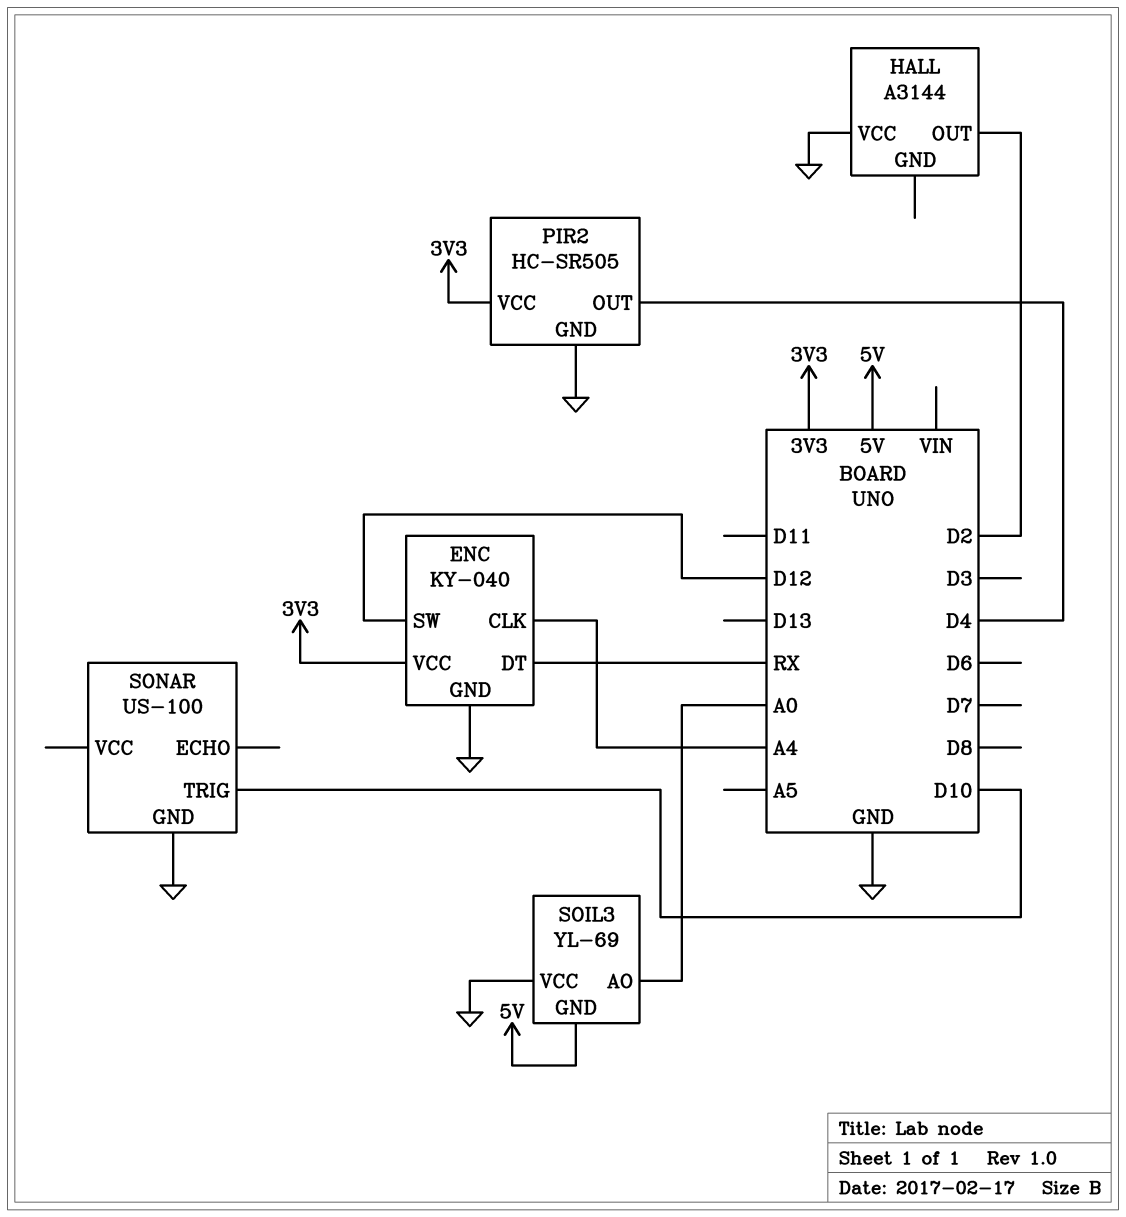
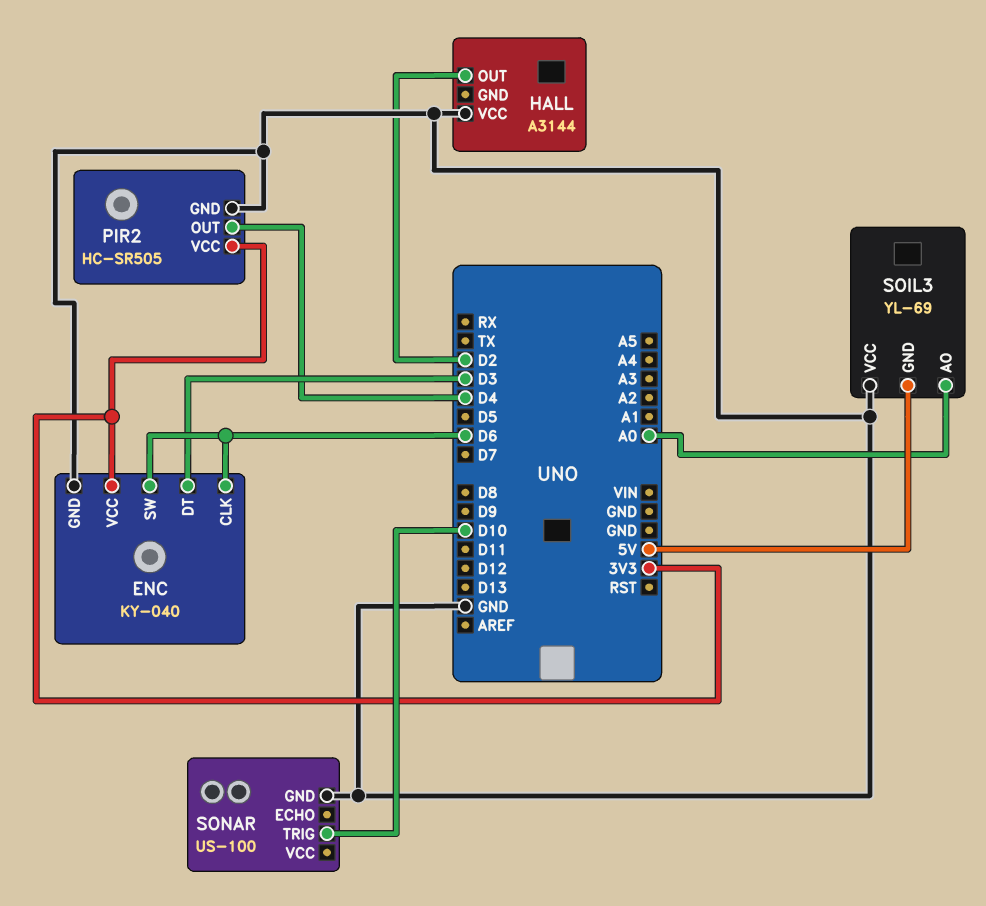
ENC pin CLK: A4 -> D6
ENC pin DT: RX -> D3
ENC pin SW: D12 -> D6

